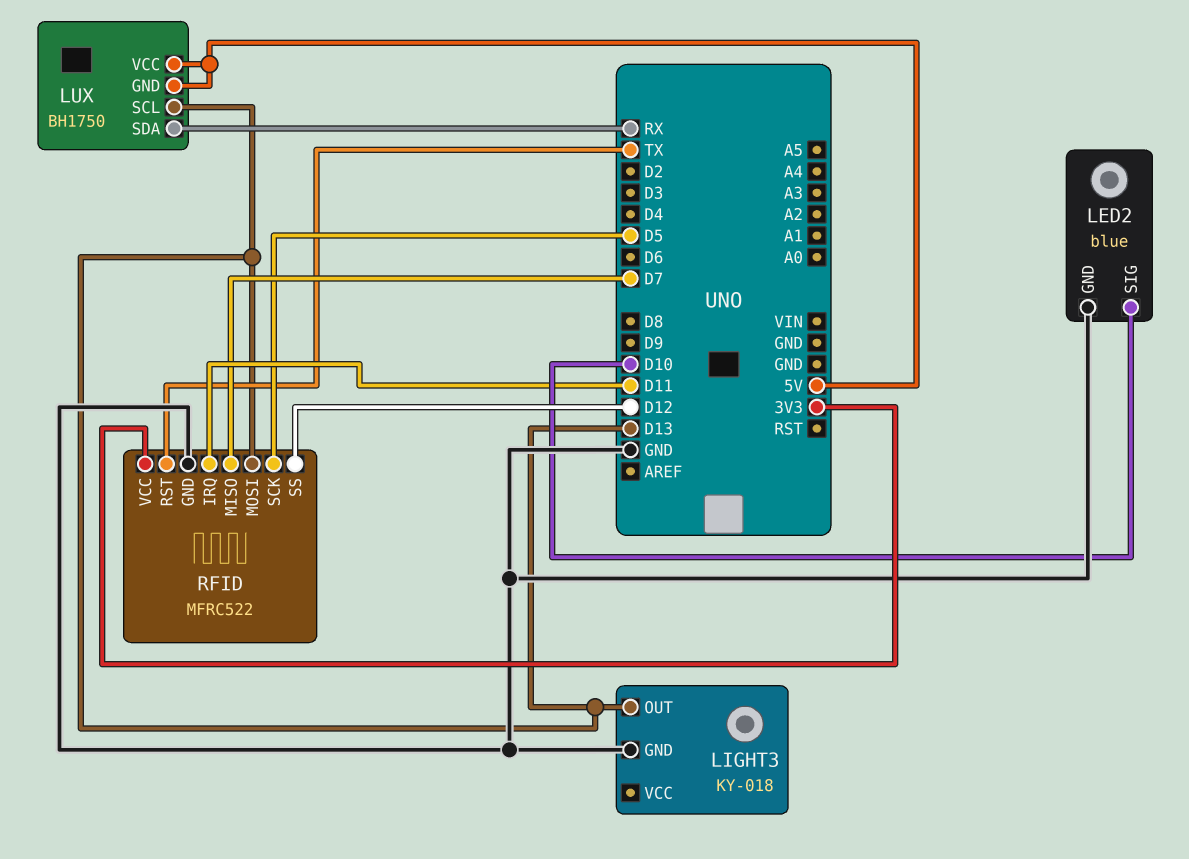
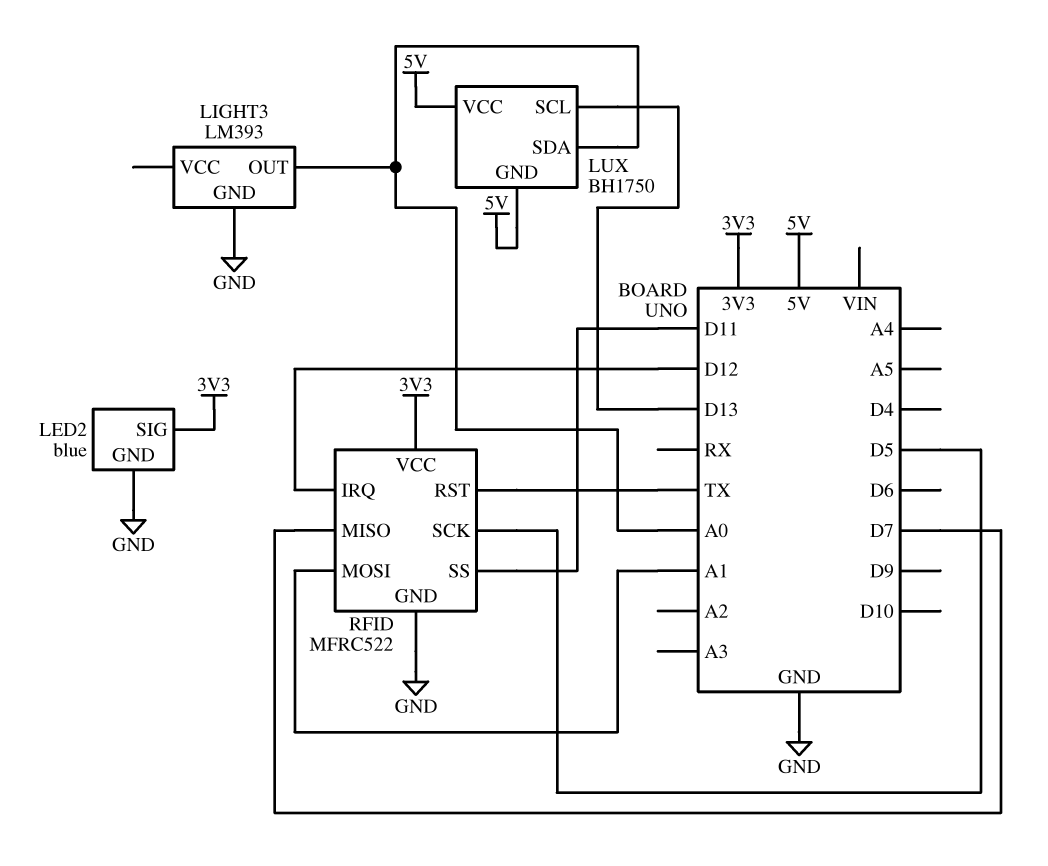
LED2 pin SIG: D10 -> 3V3
LIGHT3: KY-018 -> LM393
LIGHT3 pin OUT: D13 -> A0
LUX pin SDA: RX -> A0
RFID pin IRQ: D11 -> D12
RFID pin MOSI: D13 -> A1
RFID pin SS: D12 -> D11

